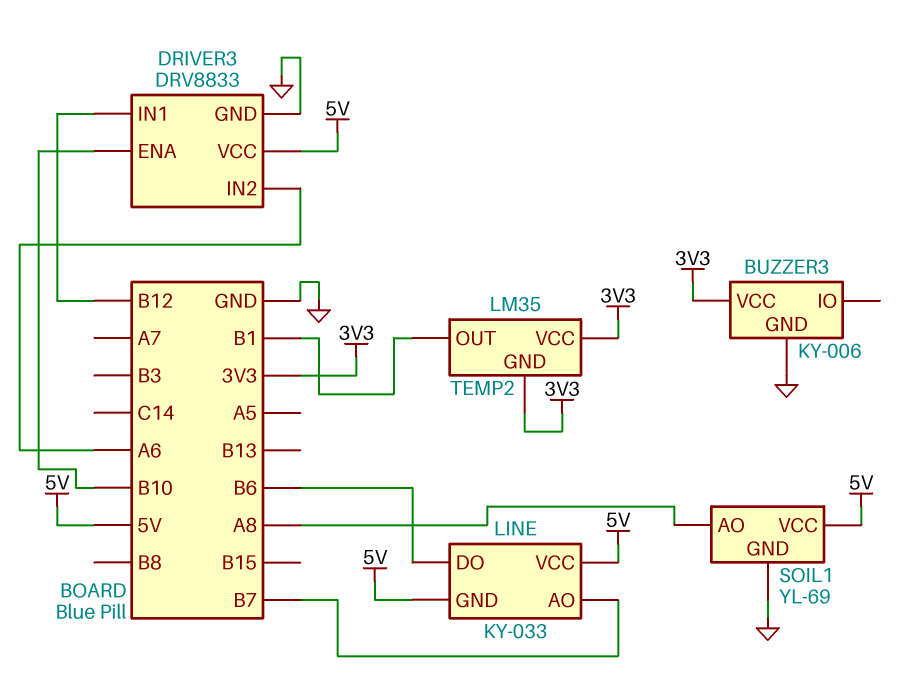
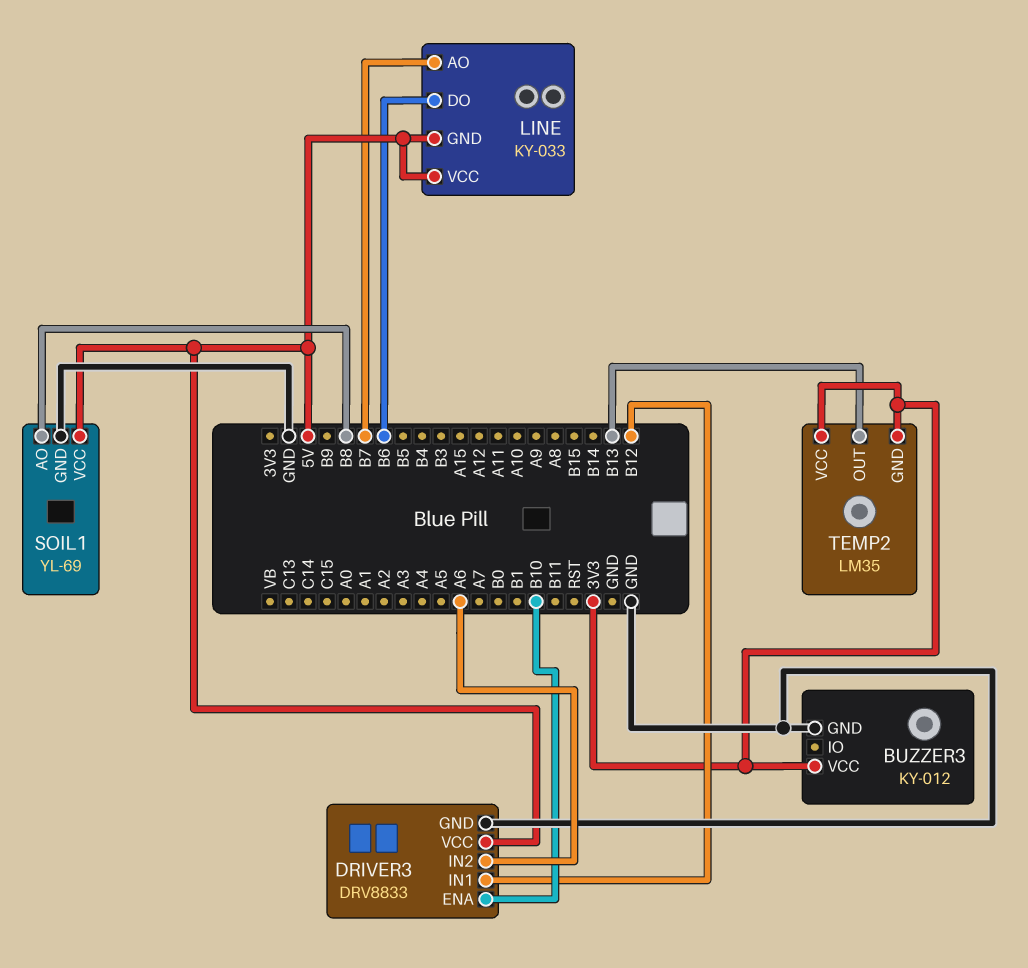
BUZZER3: KY-006 -> KY-012
SOIL1 pin AO: A8 -> B8
TEMP2 pin OUT: B1 -> B13

